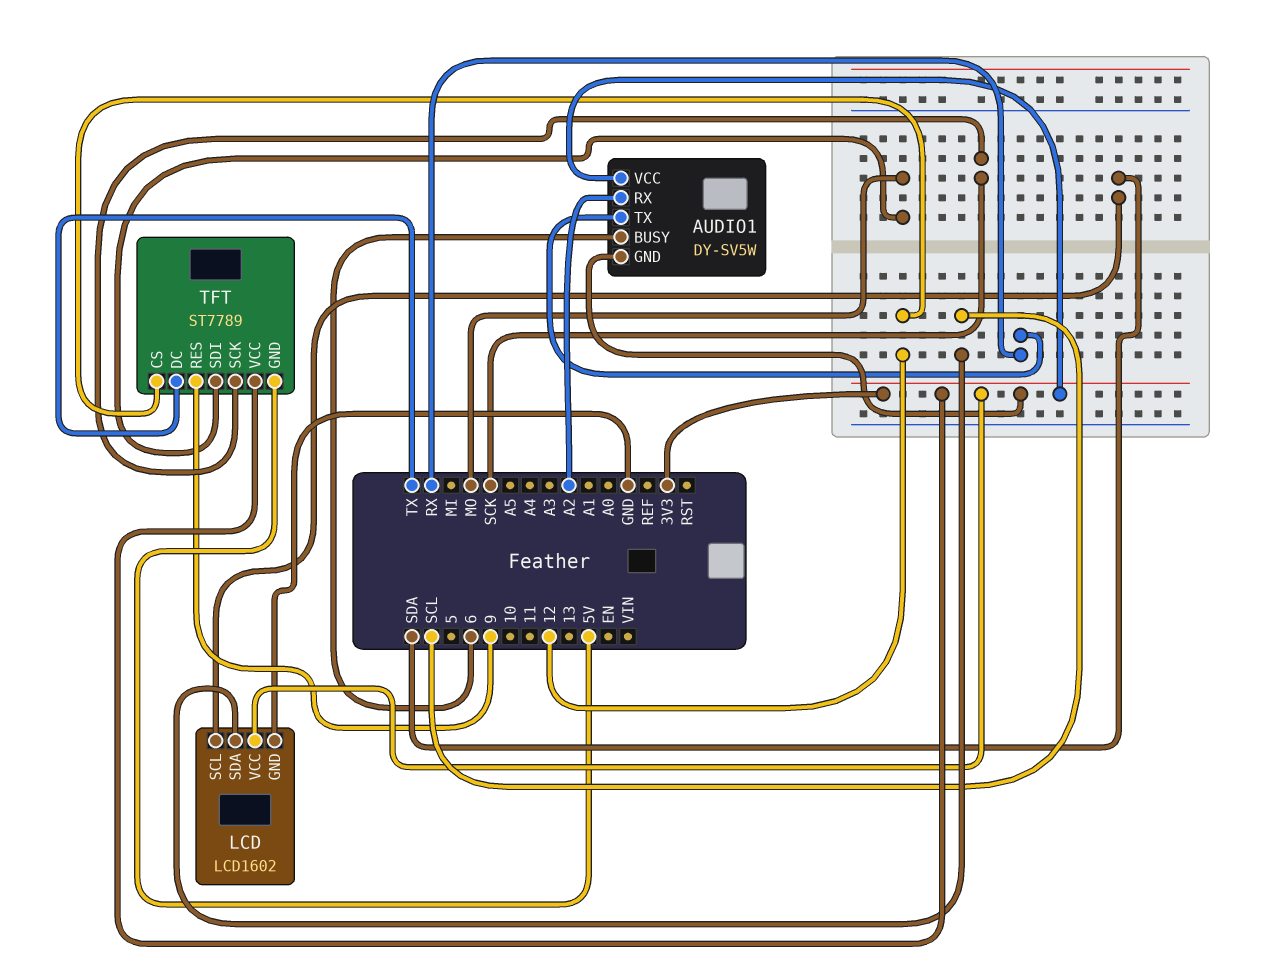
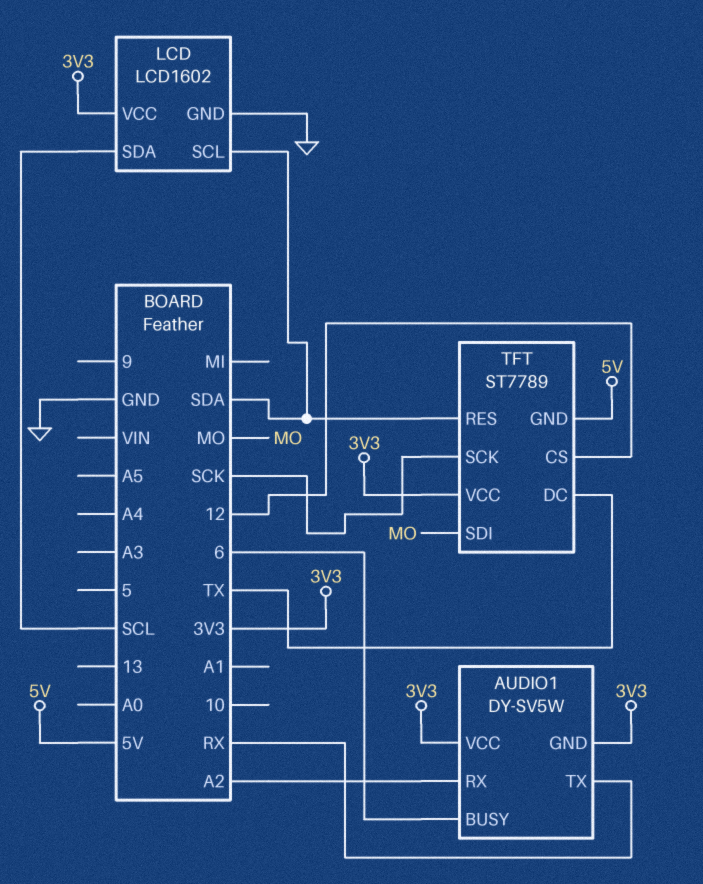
TFT pin RES: 9 -> SDA

